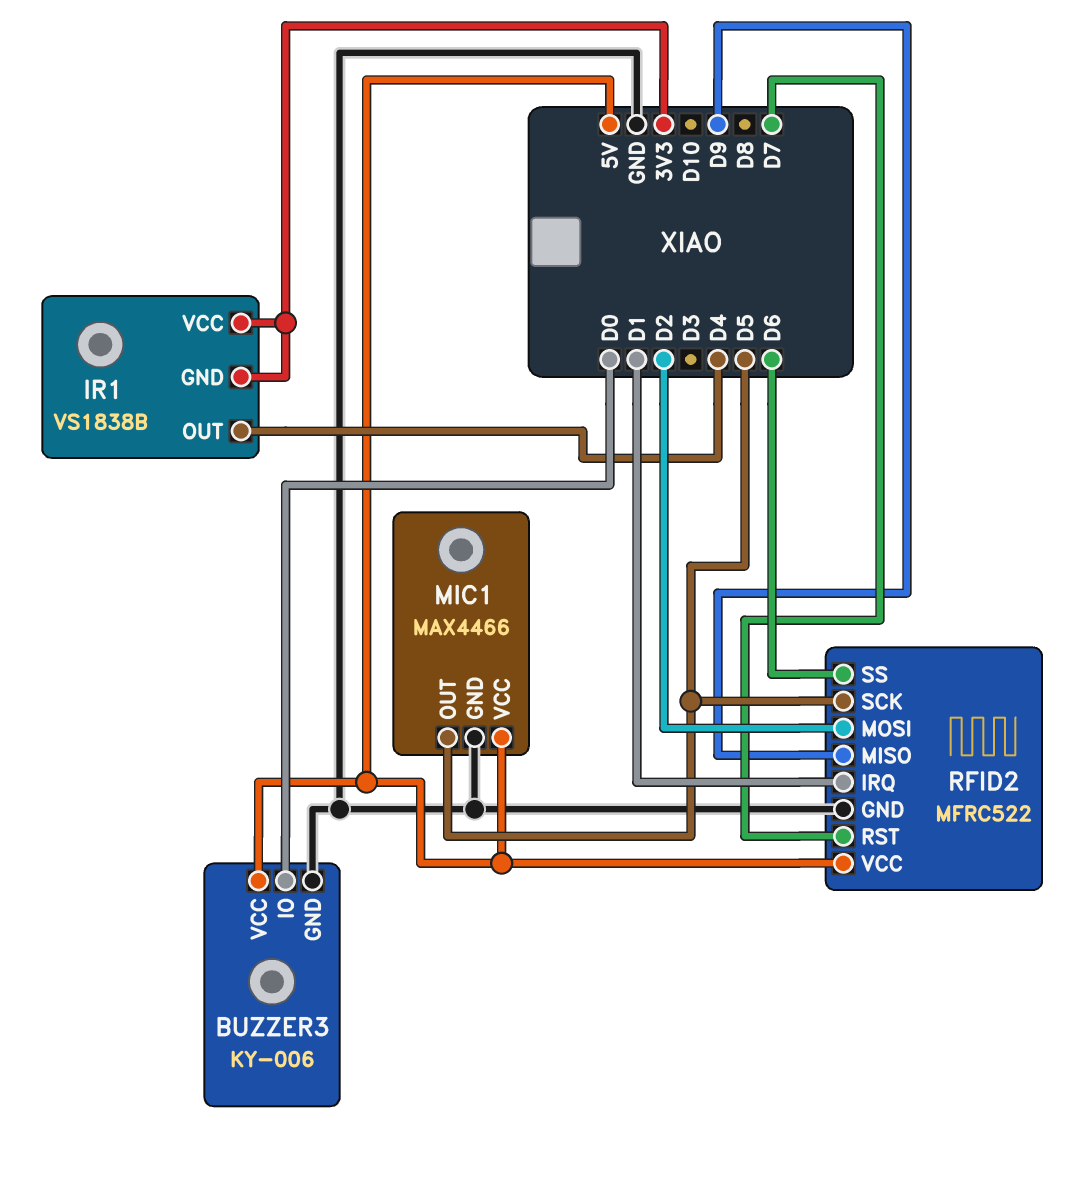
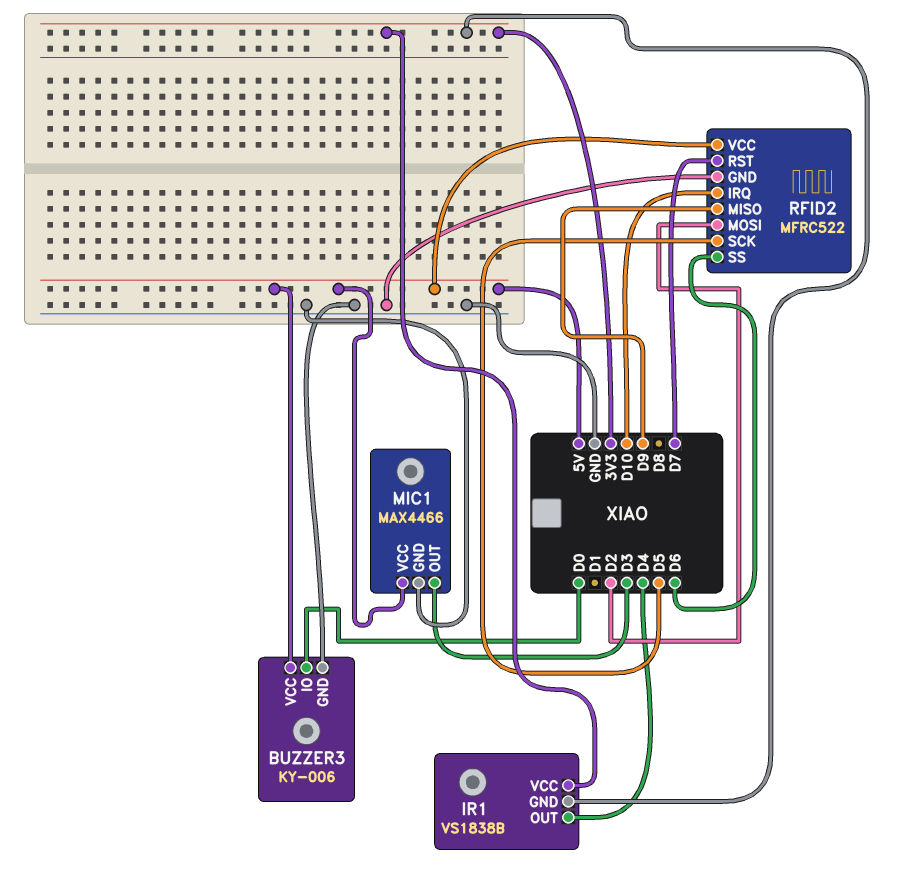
MIC1 pin OUT: D5 -> D3
RFID2 pin IRQ: D1 -> D10

